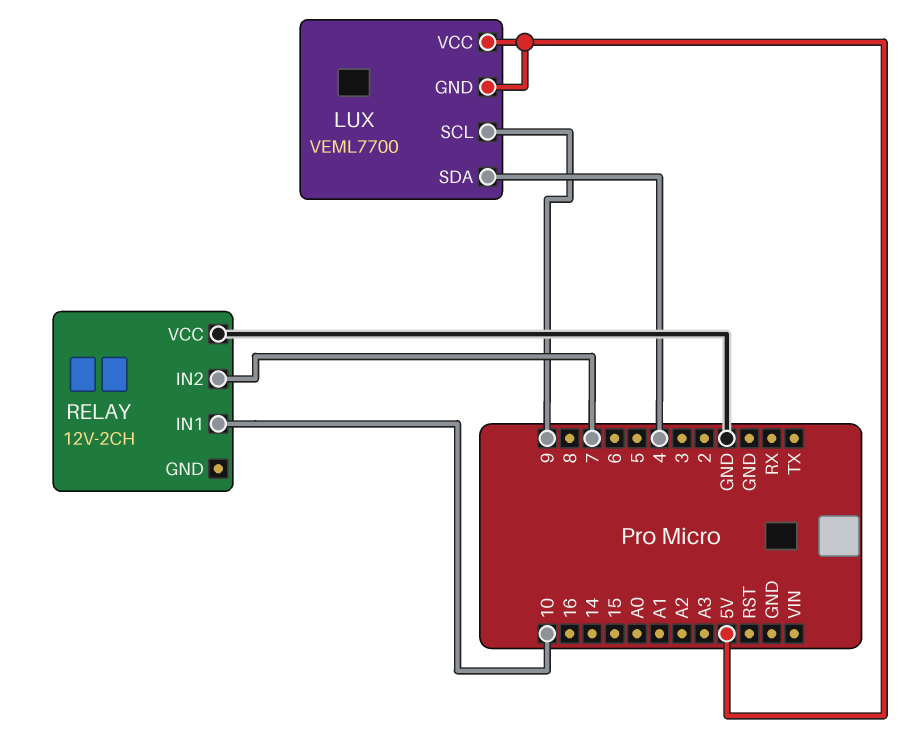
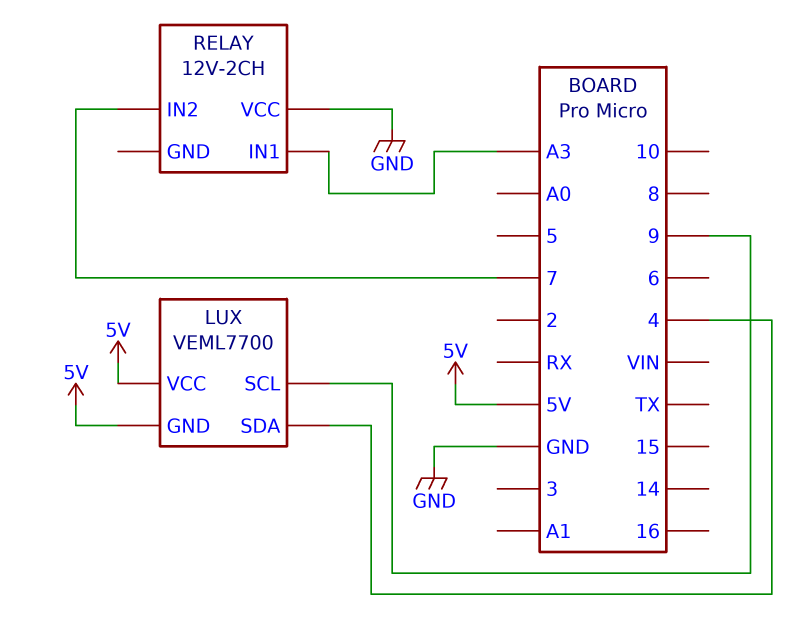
RELAY pin IN1: 10 -> A3

